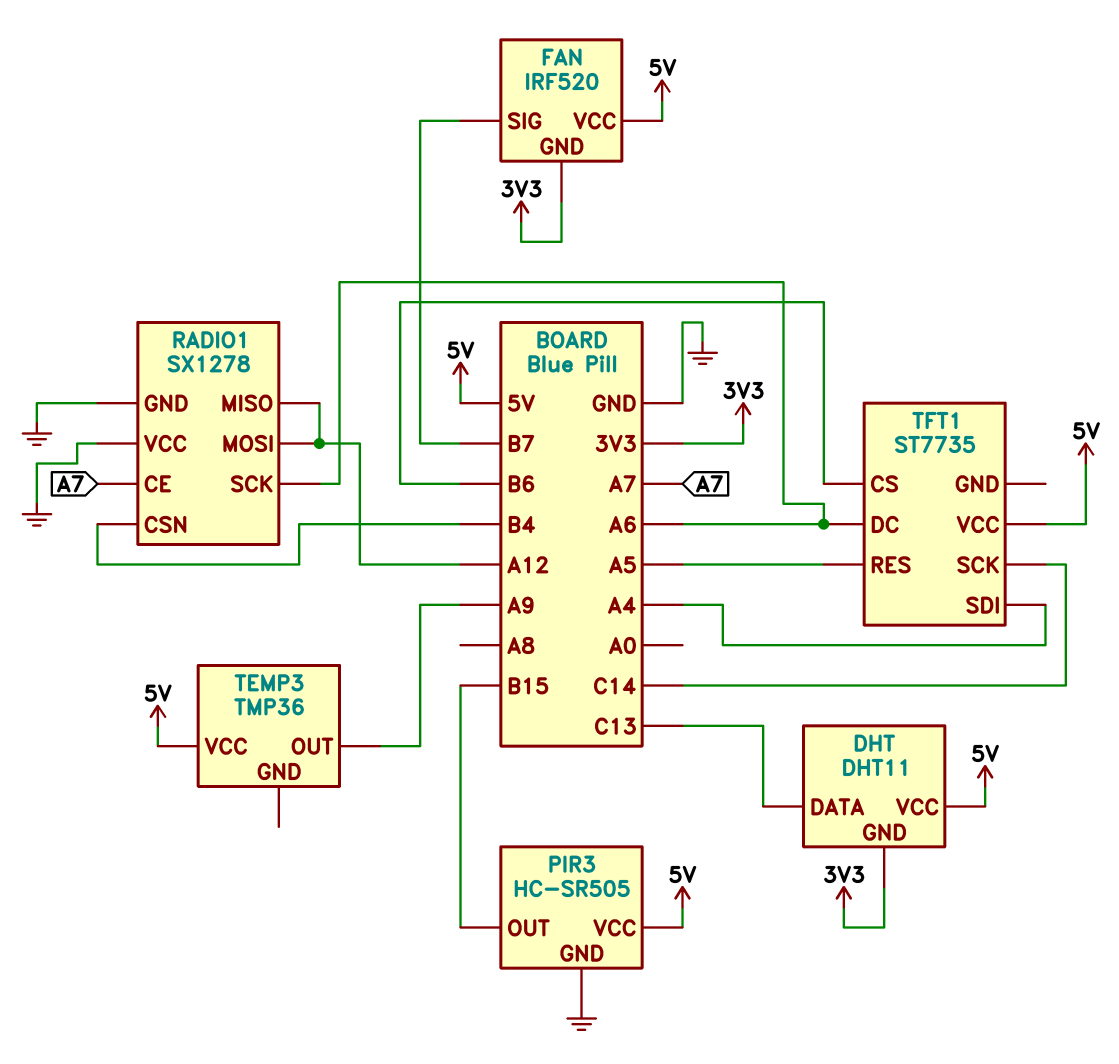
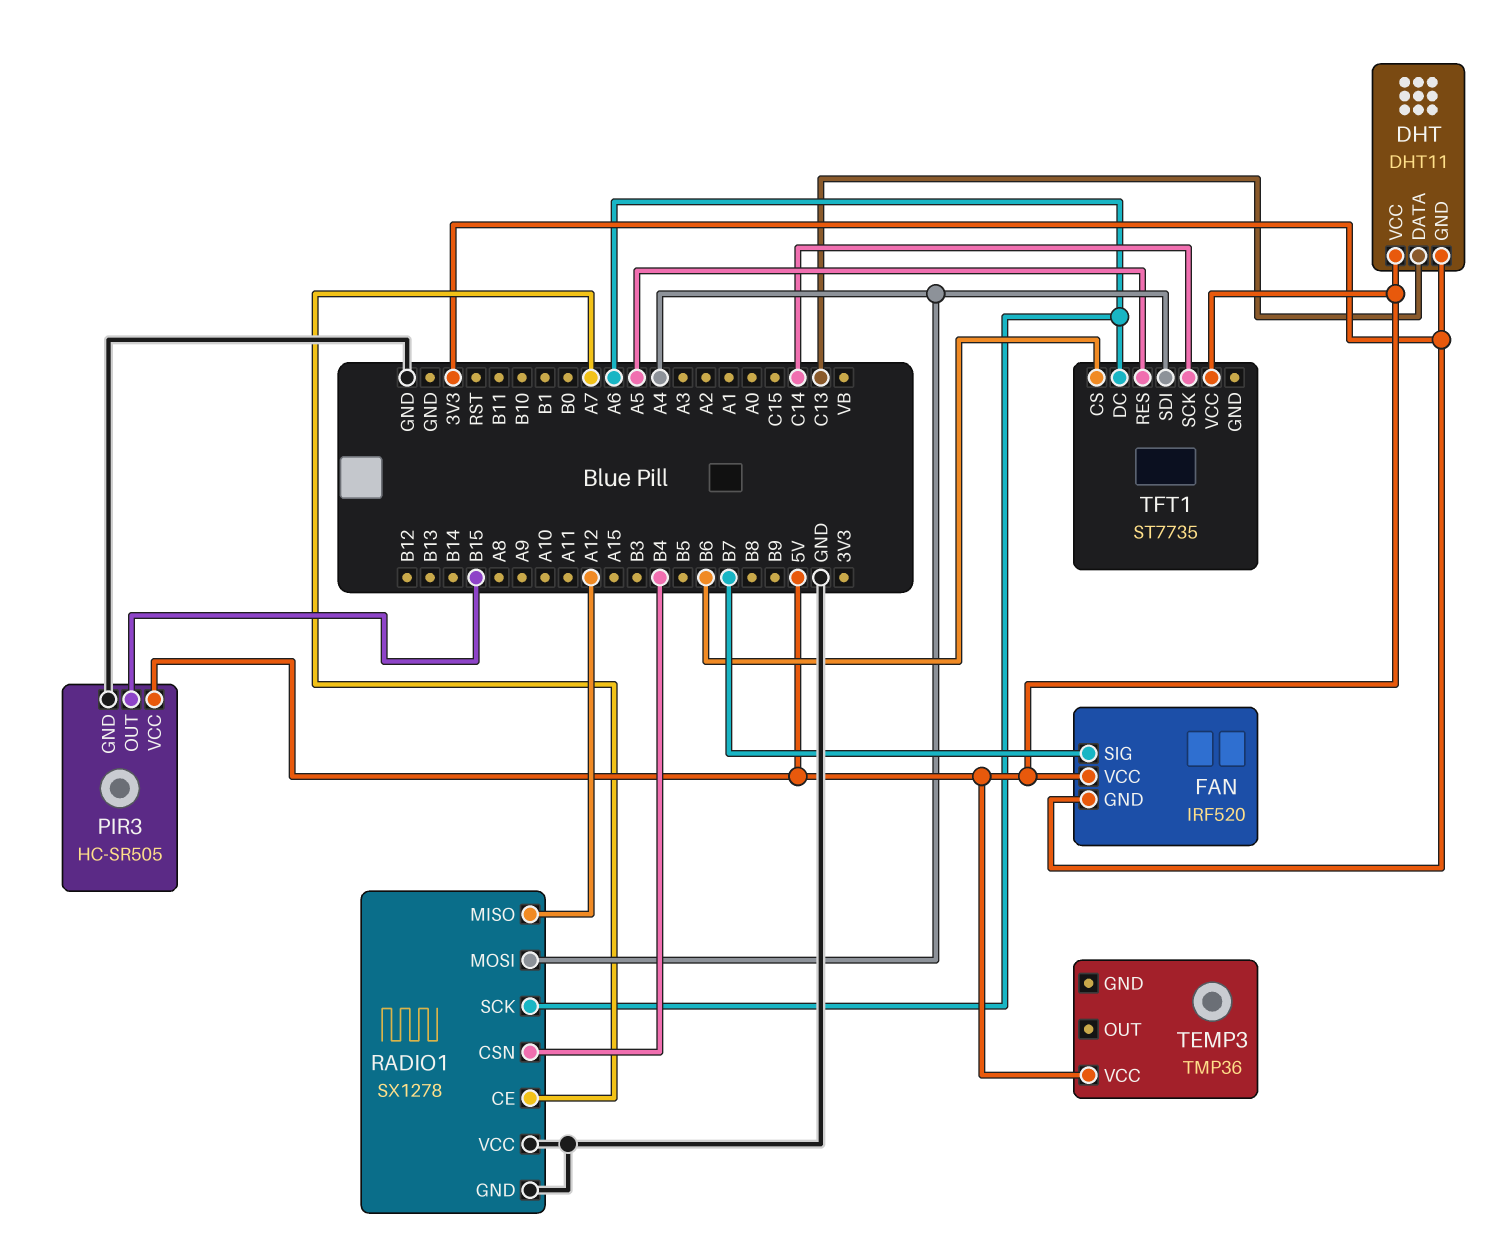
RADIO1 pin MOSI: A12 -> A4
TEMP3 pin OUT: A9 -> none

